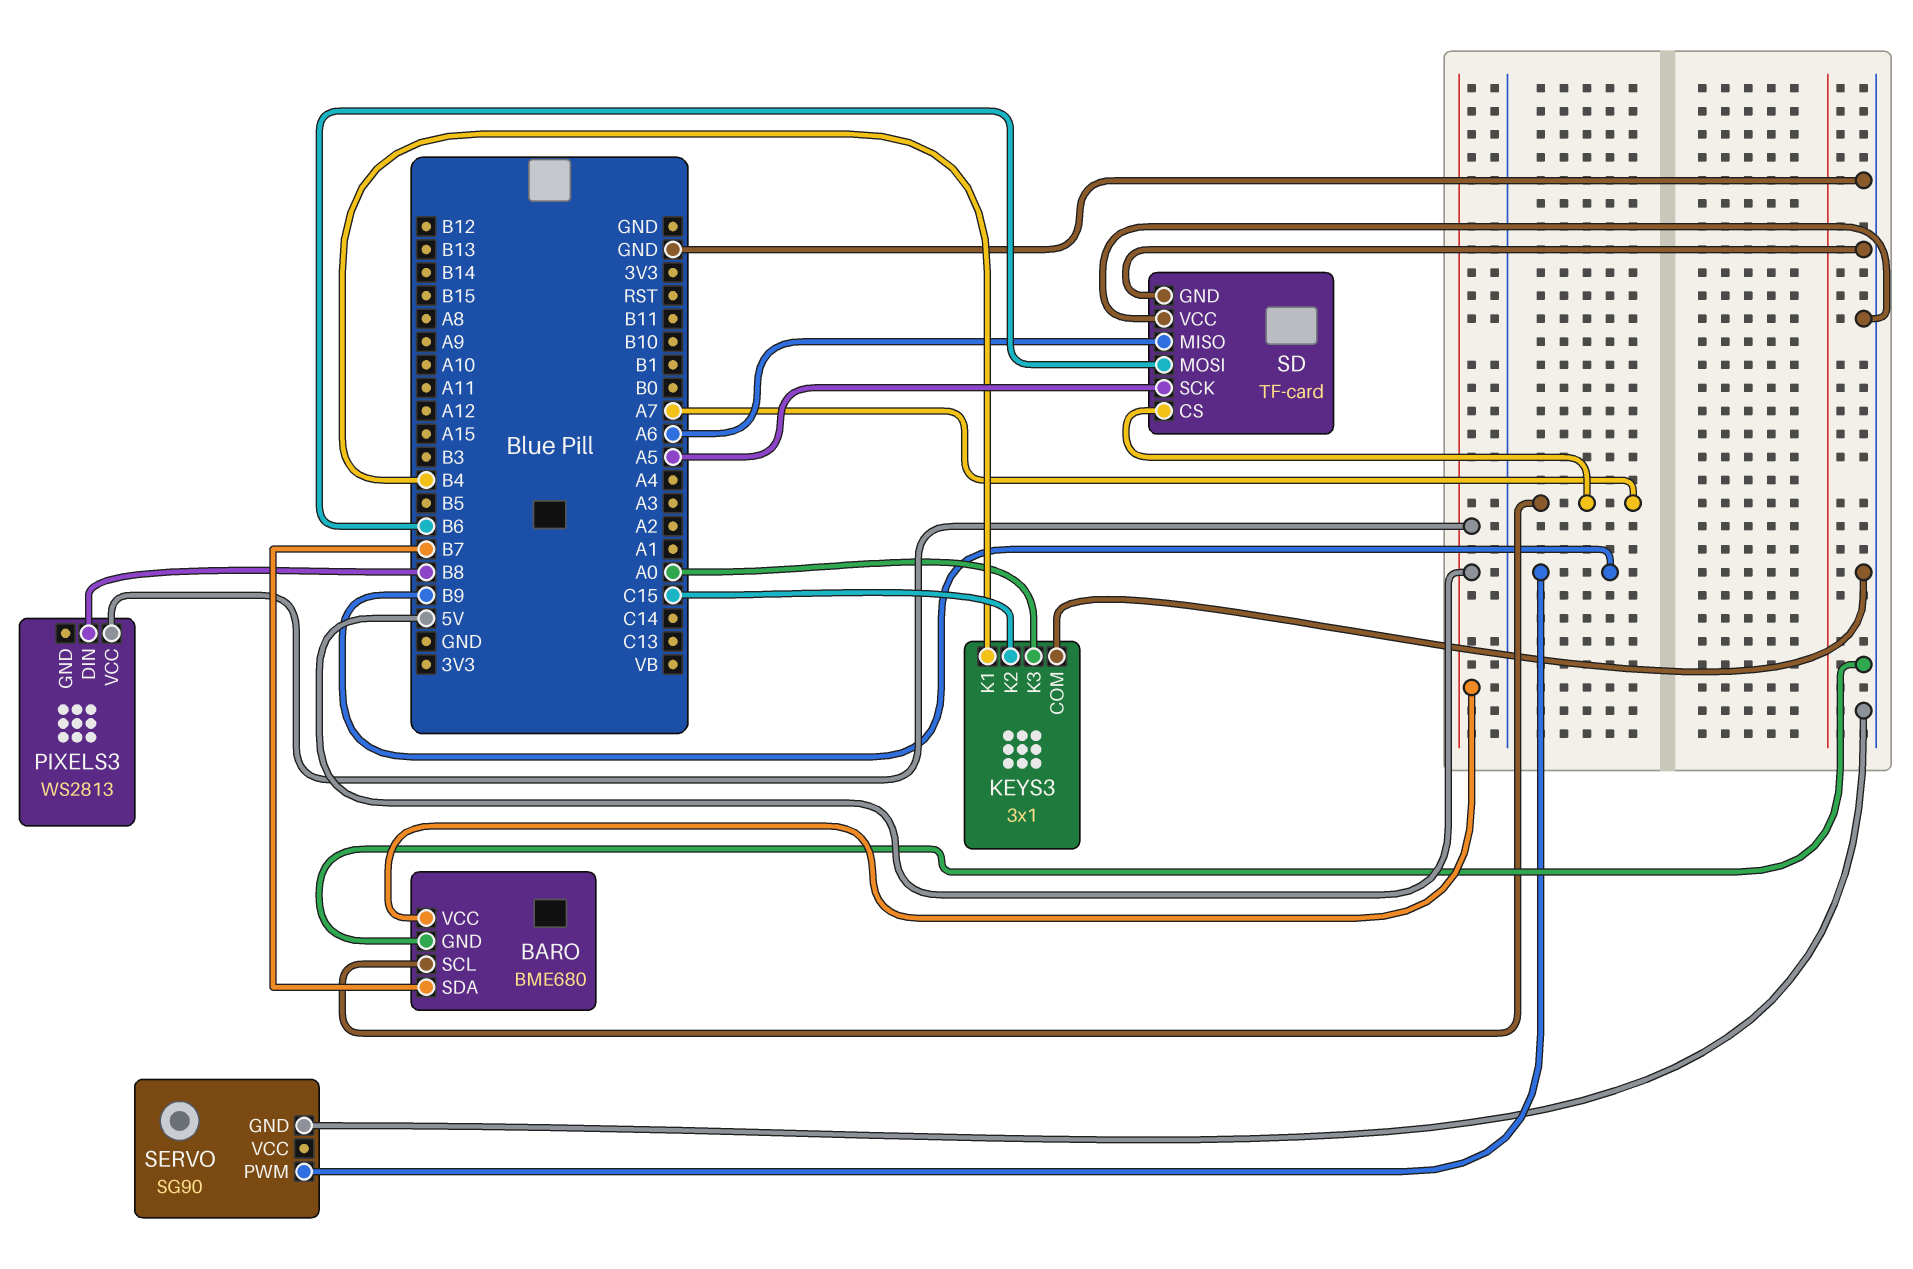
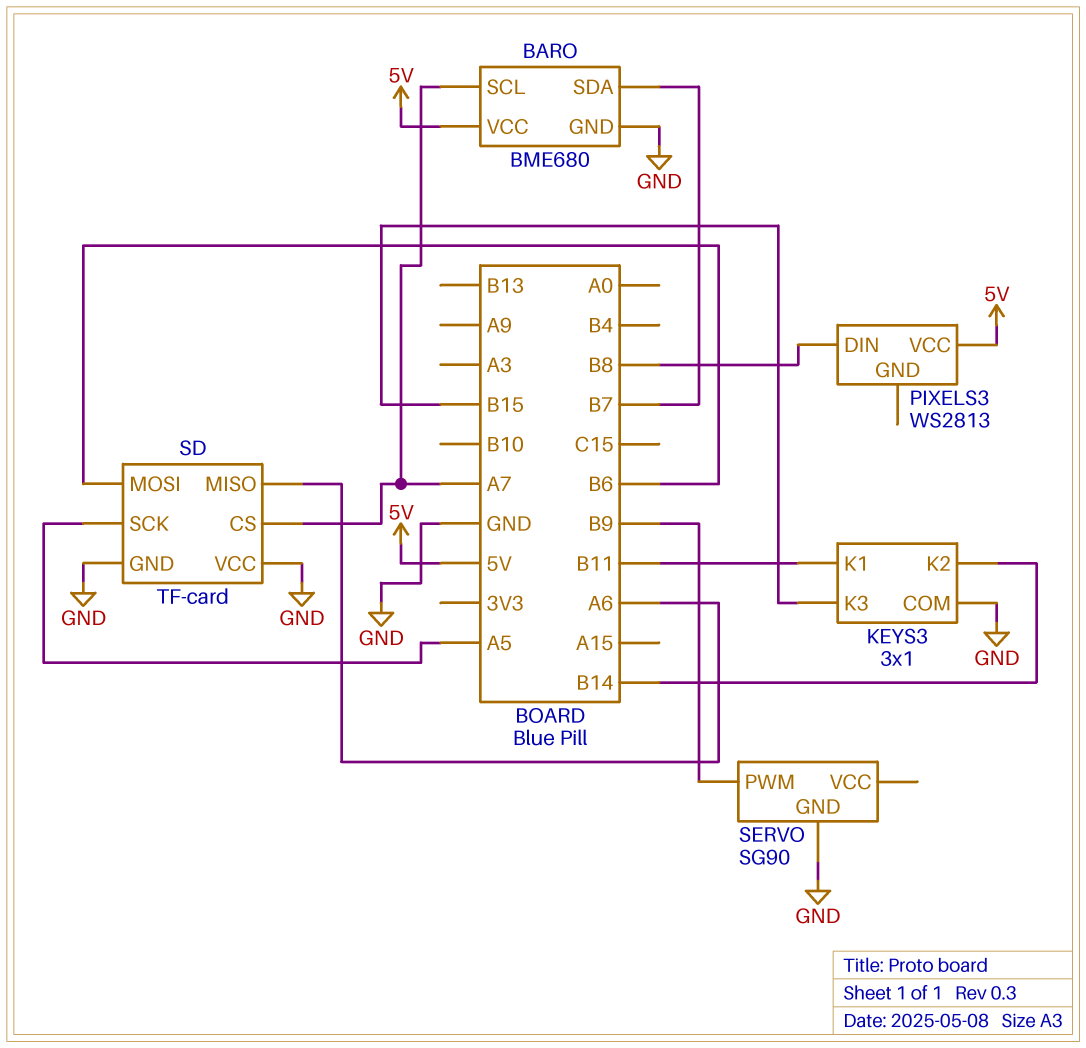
KEYS3 pin K1: B4 -> B11
KEYS3 pin K2: C15 -> B14
KEYS3 pin K3: A0 -> B15

